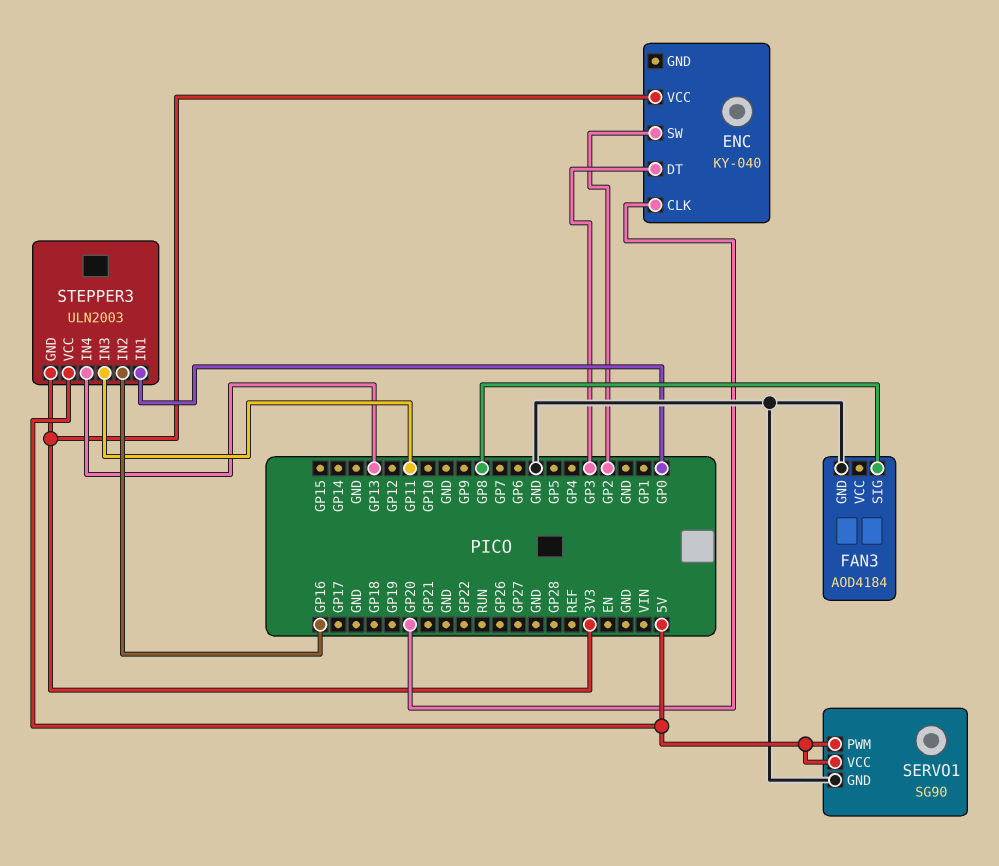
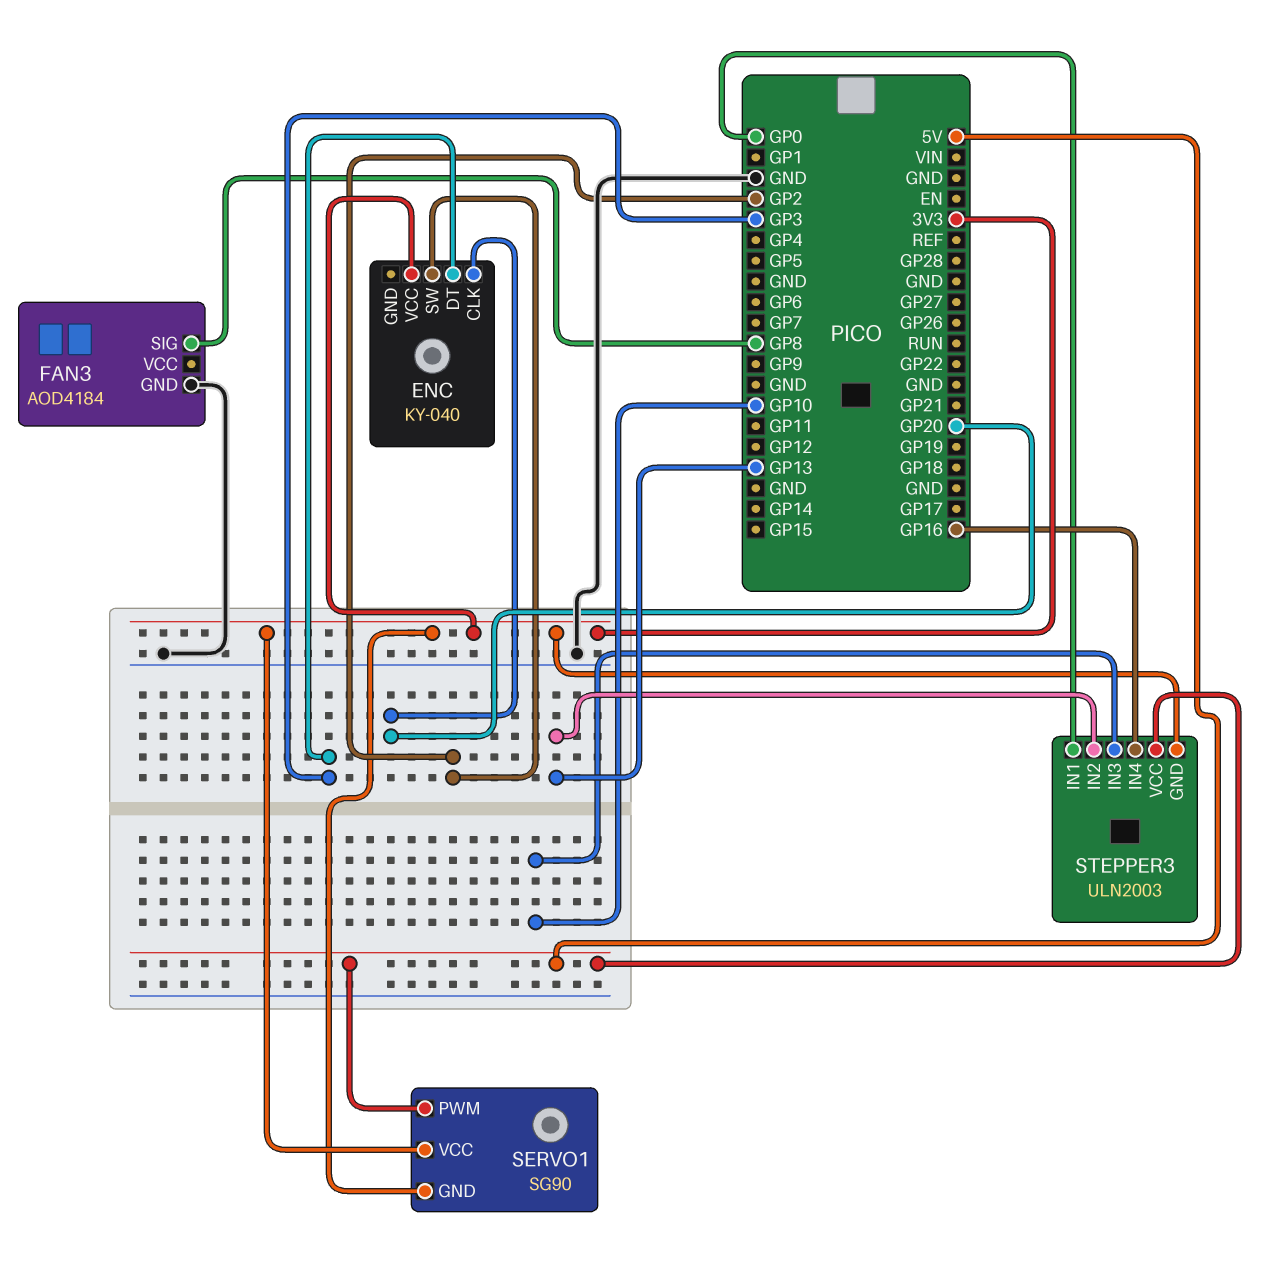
SERVO1 pin GND: GND -> 3V3
SERVO1 pin VCC: 5V -> 3V3
STEPPER3 pin IN2: GP16 -> GP13
STEPPER3 pin IN3: GP11 -> GP10
STEPPER3 pin IN4: GP13 -> GP16

